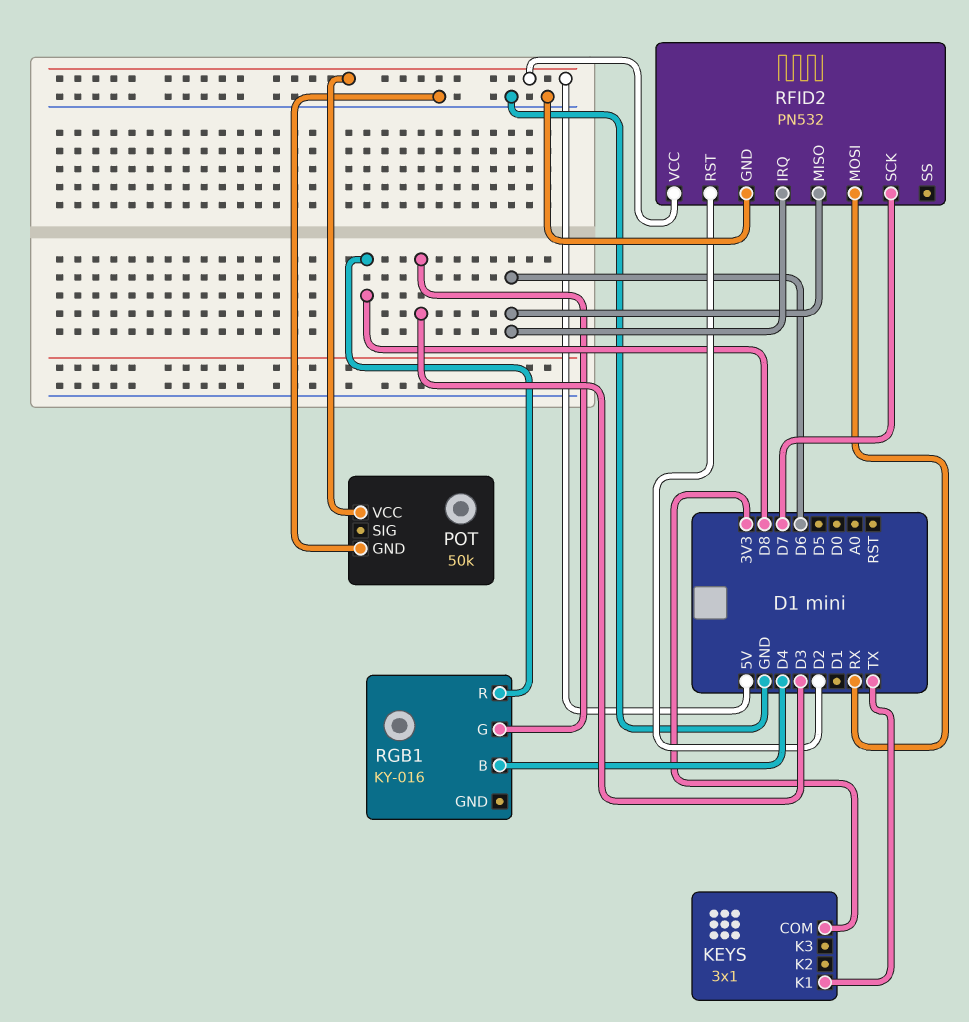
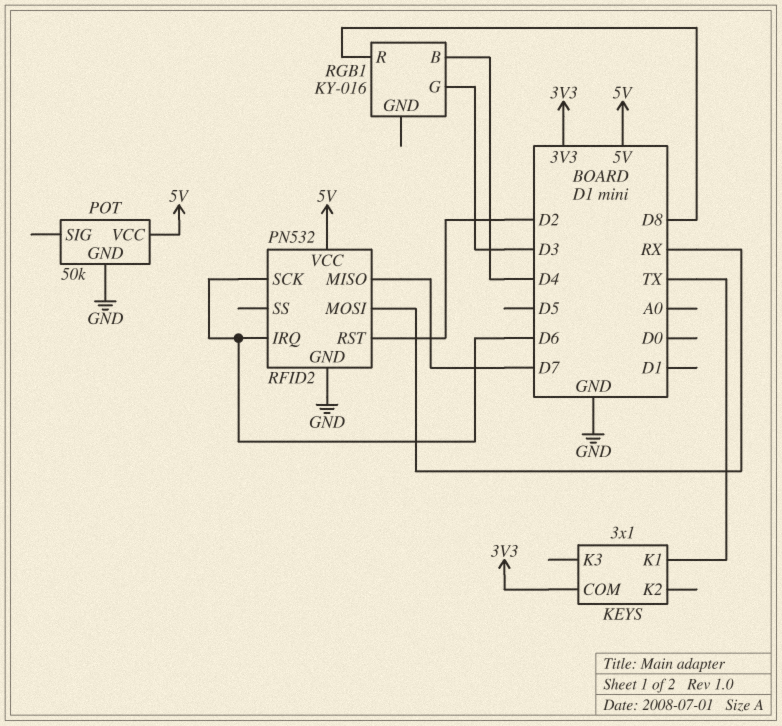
RFID2 pin MISO: D6 -> D7
RFID2 pin SCK: D7 -> D6

